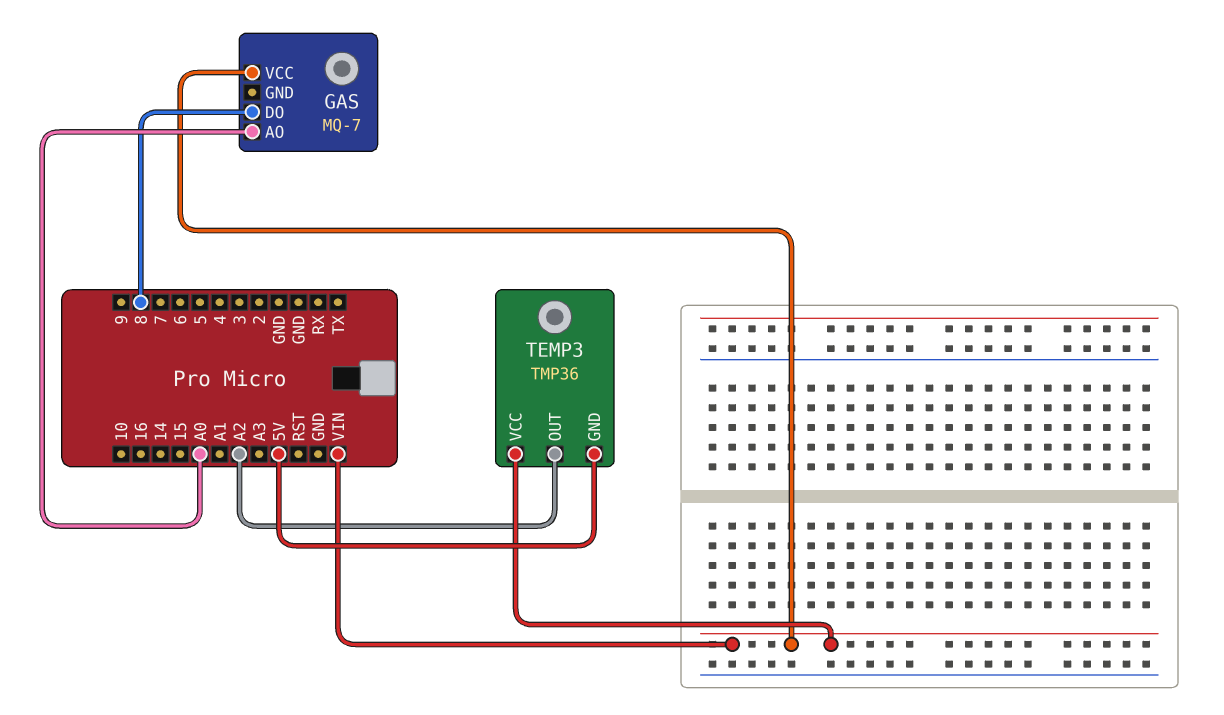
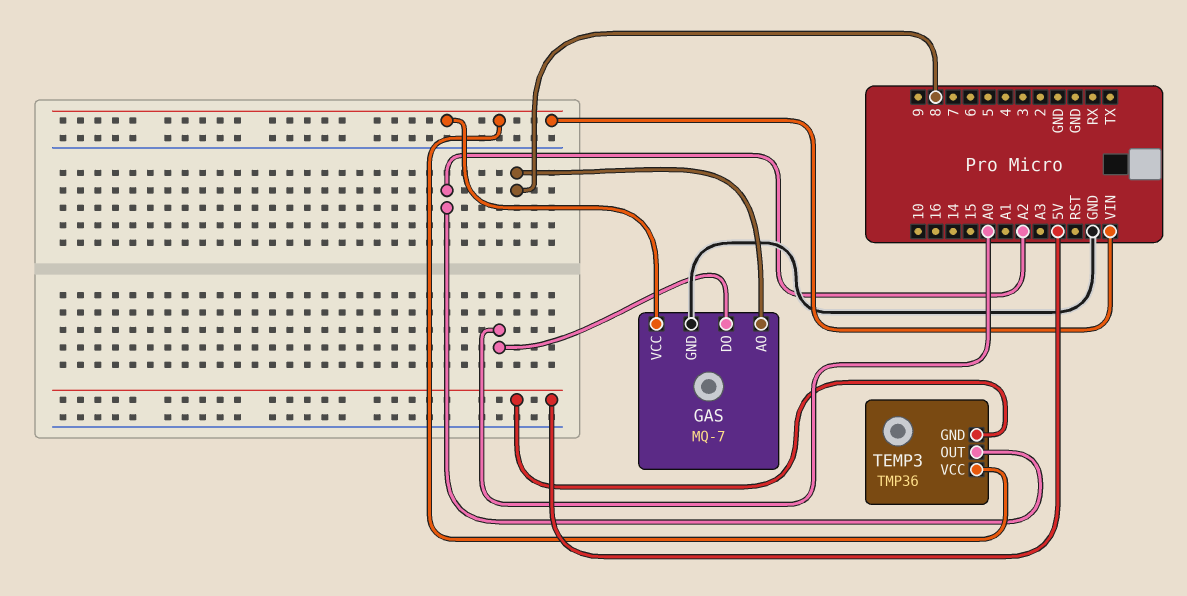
GAS pin AO: A0 -> 8
GAS pin DO: 8 -> A0
GAS pin GND: none -> GND

